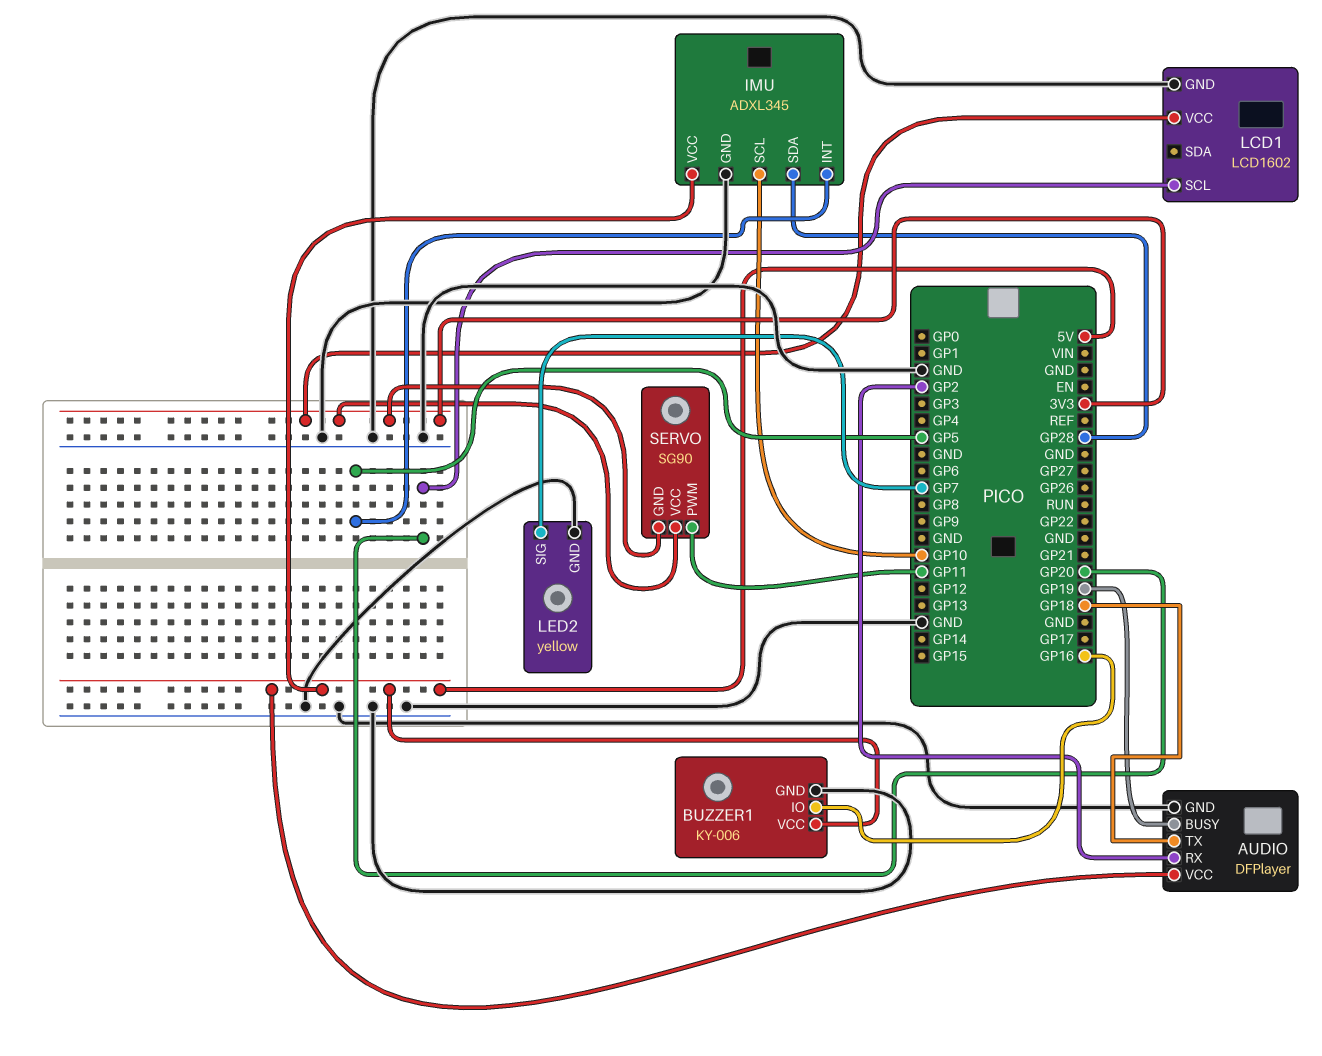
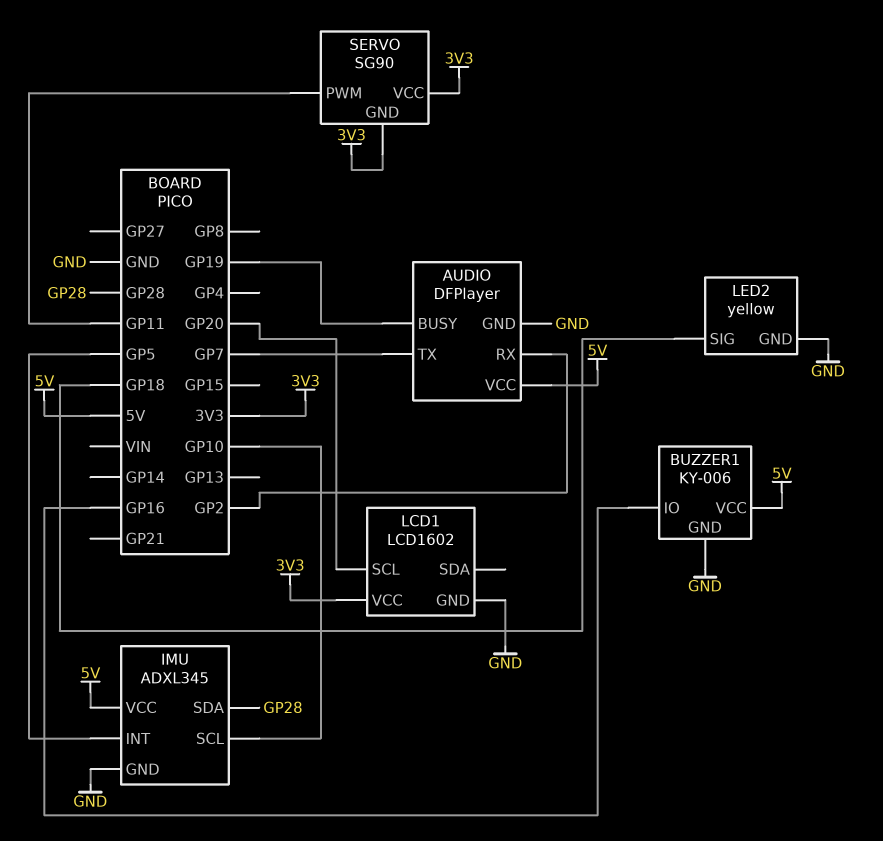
AUDIO pin TX: GP18 -> GP7
LED2 pin SIG: GP7 -> GP18

